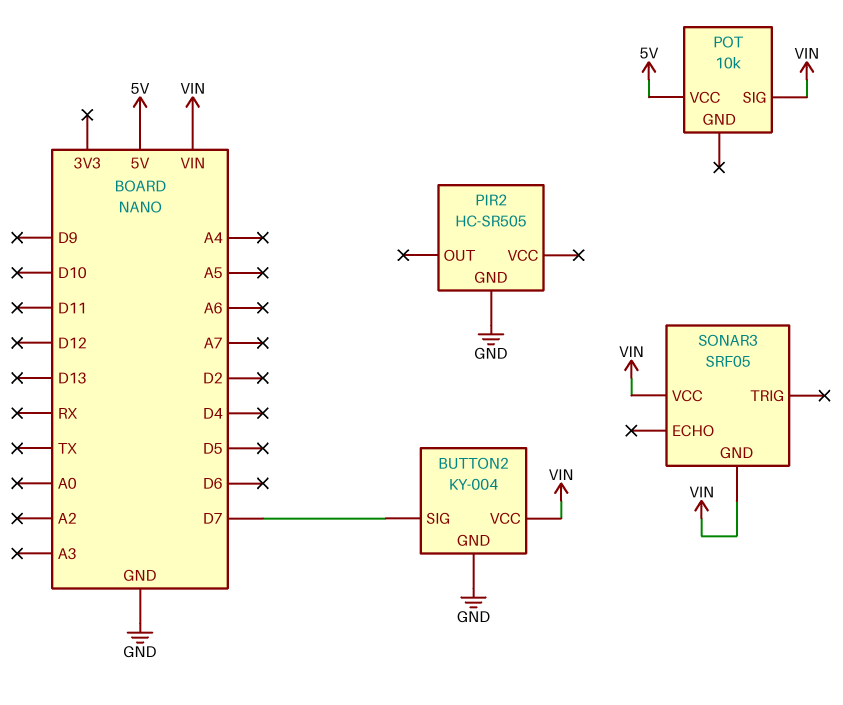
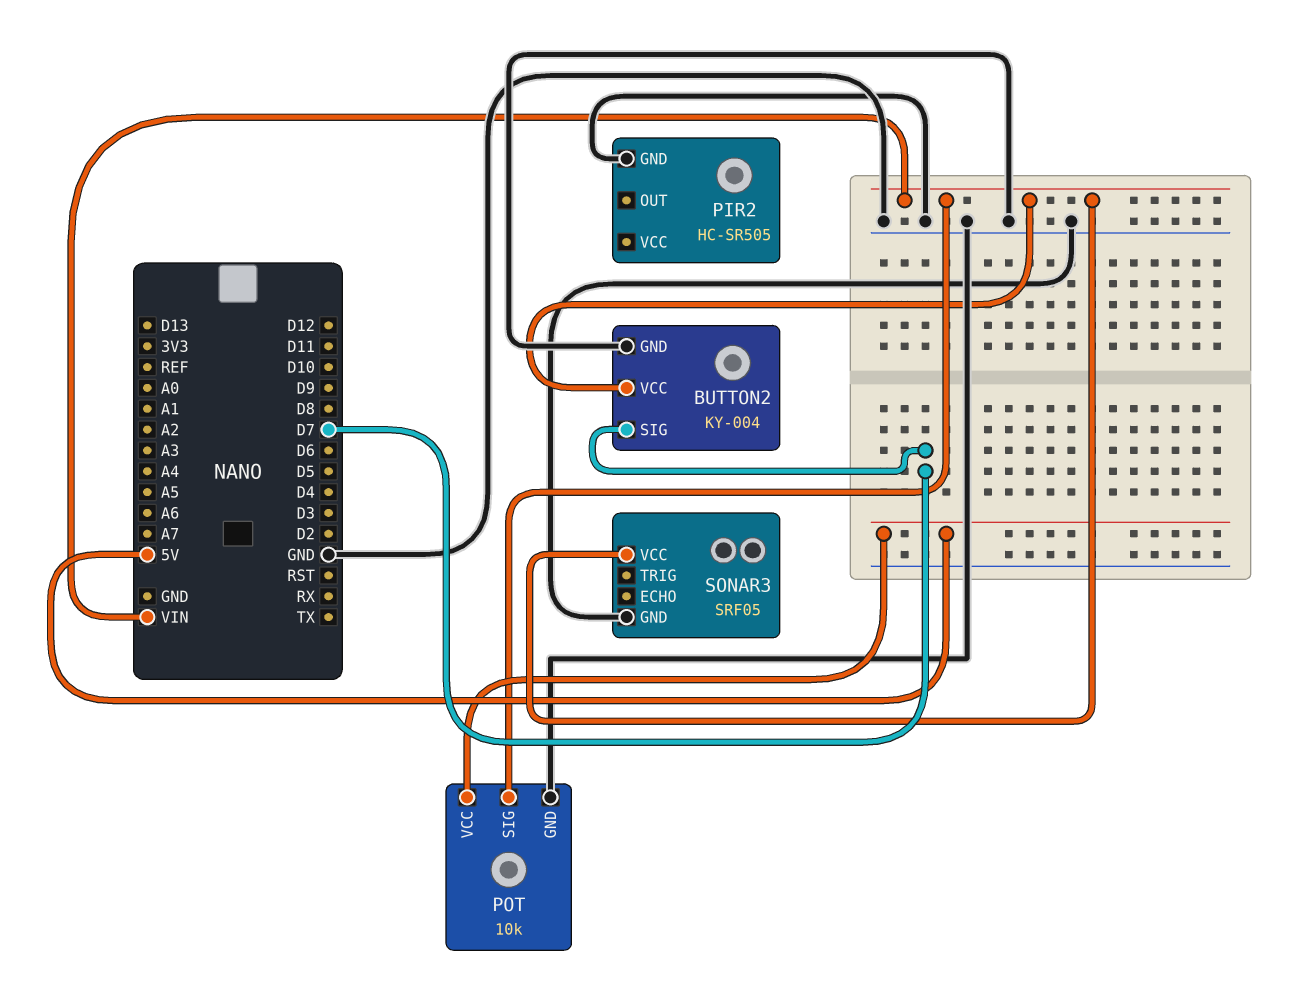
POT pin GND: none -> GND
SONAR3 pin GND: VIN -> GND

